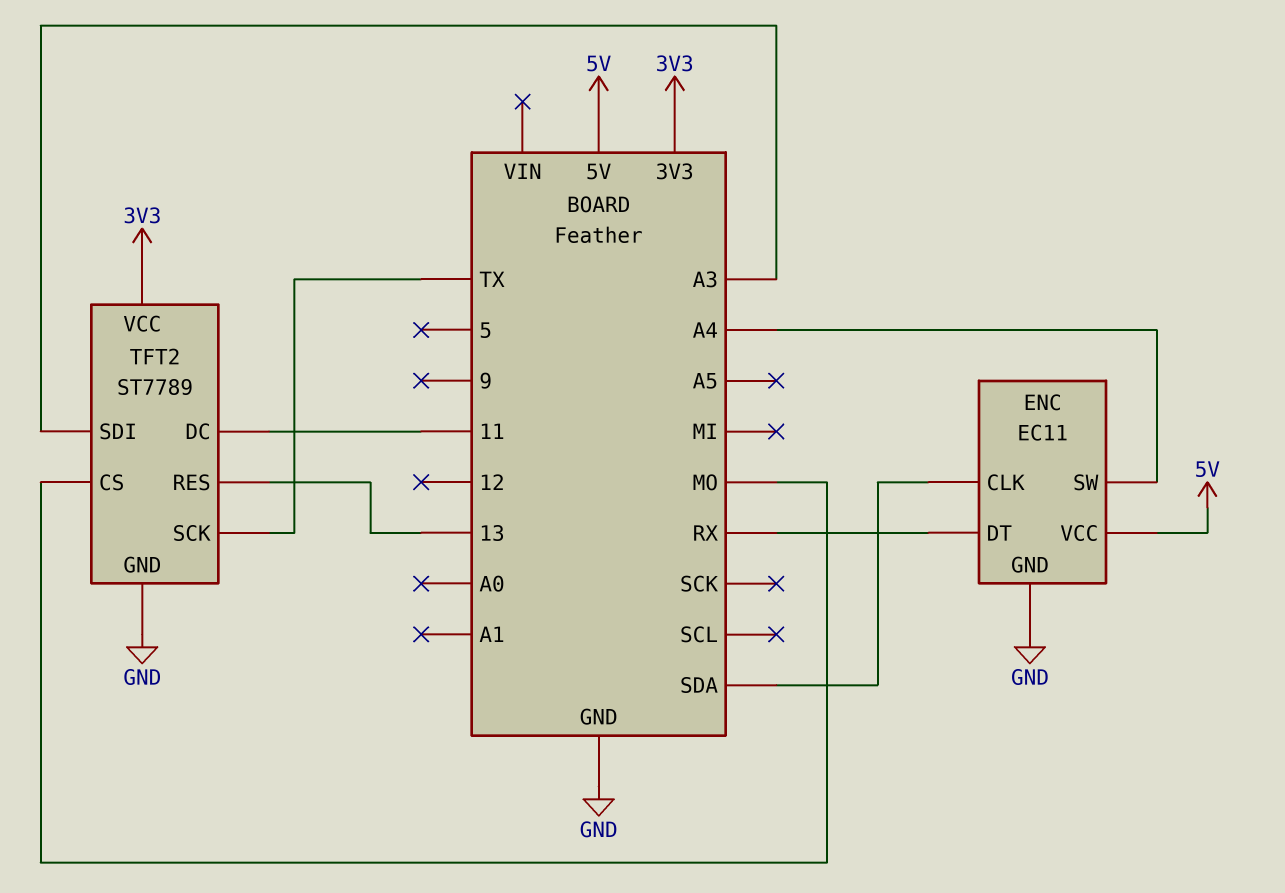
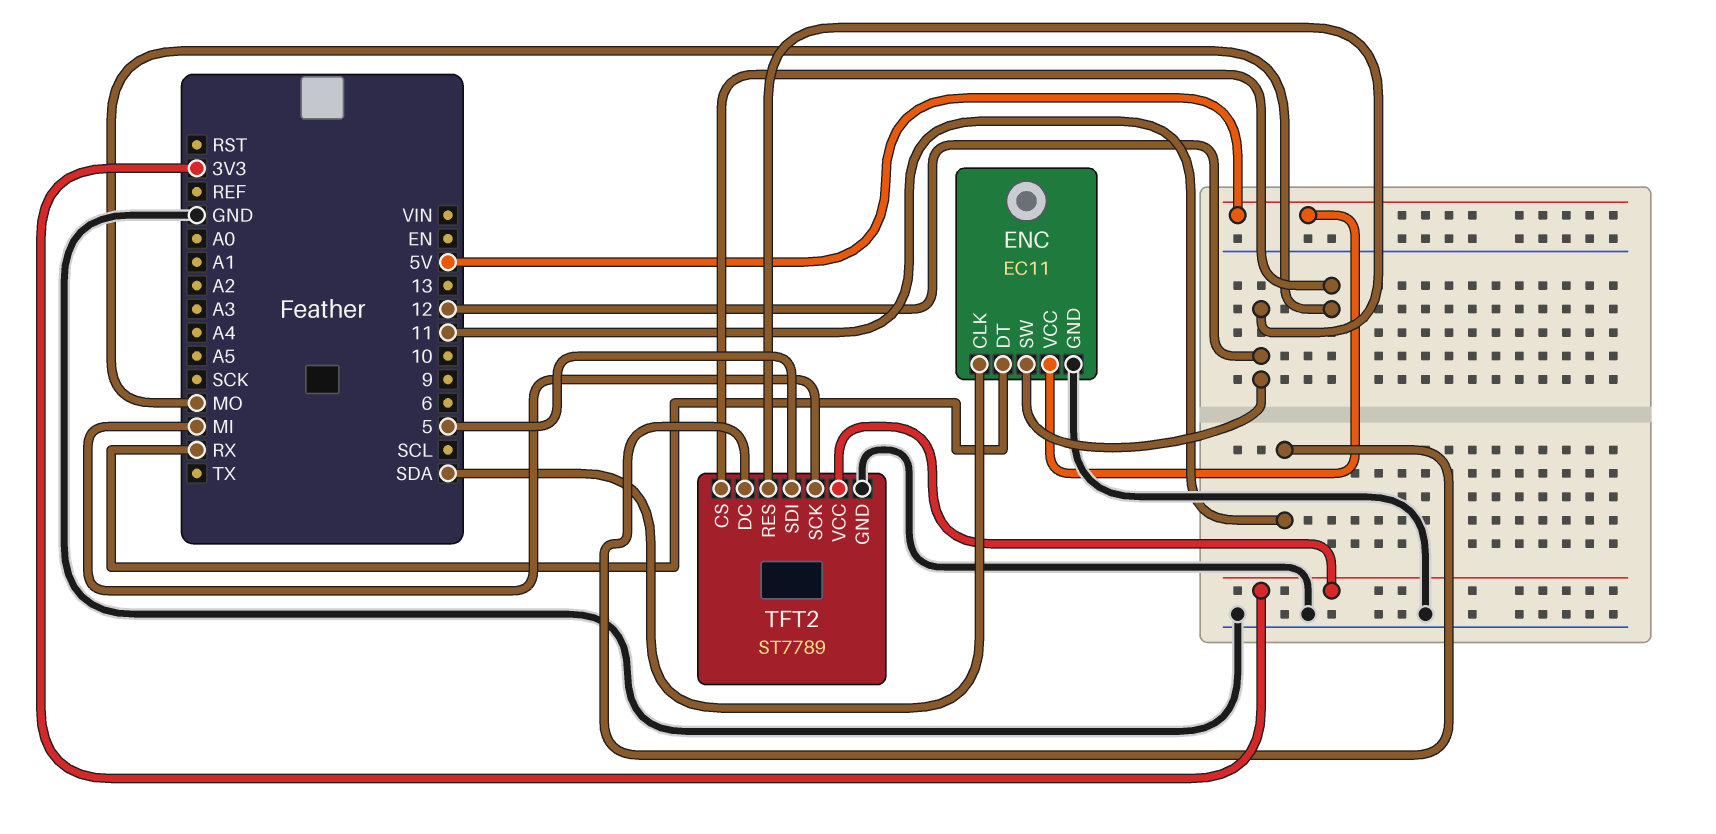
ENC pin SW: A4 -> 12
TFT2 pin RES: 13 -> 12
TFT2 pin SCK: TX -> MI
TFT2 pin SDI: A3 -> 5

